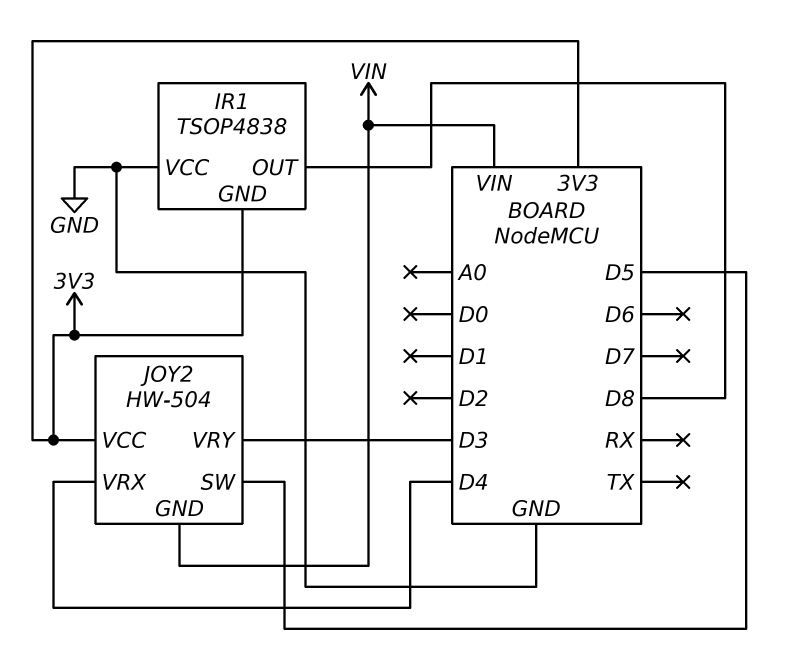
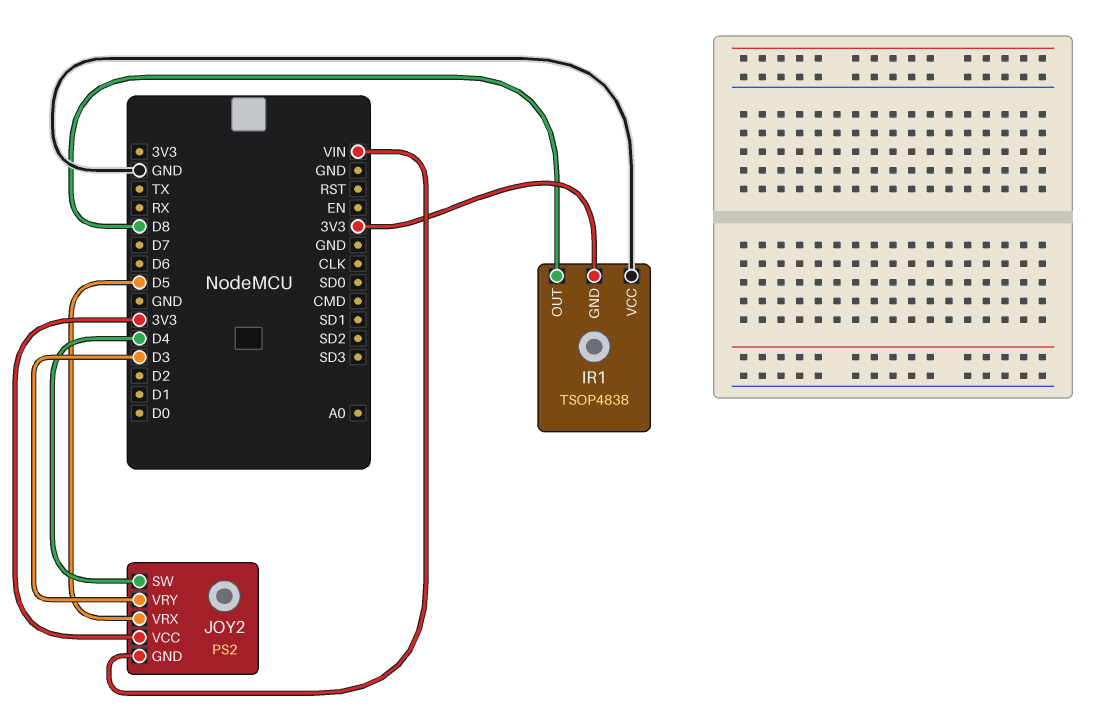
JOY2: HW-504 -> PS2
JOY2 pin SW: D5 -> D4
JOY2 pin VRX: D4 -> D5

